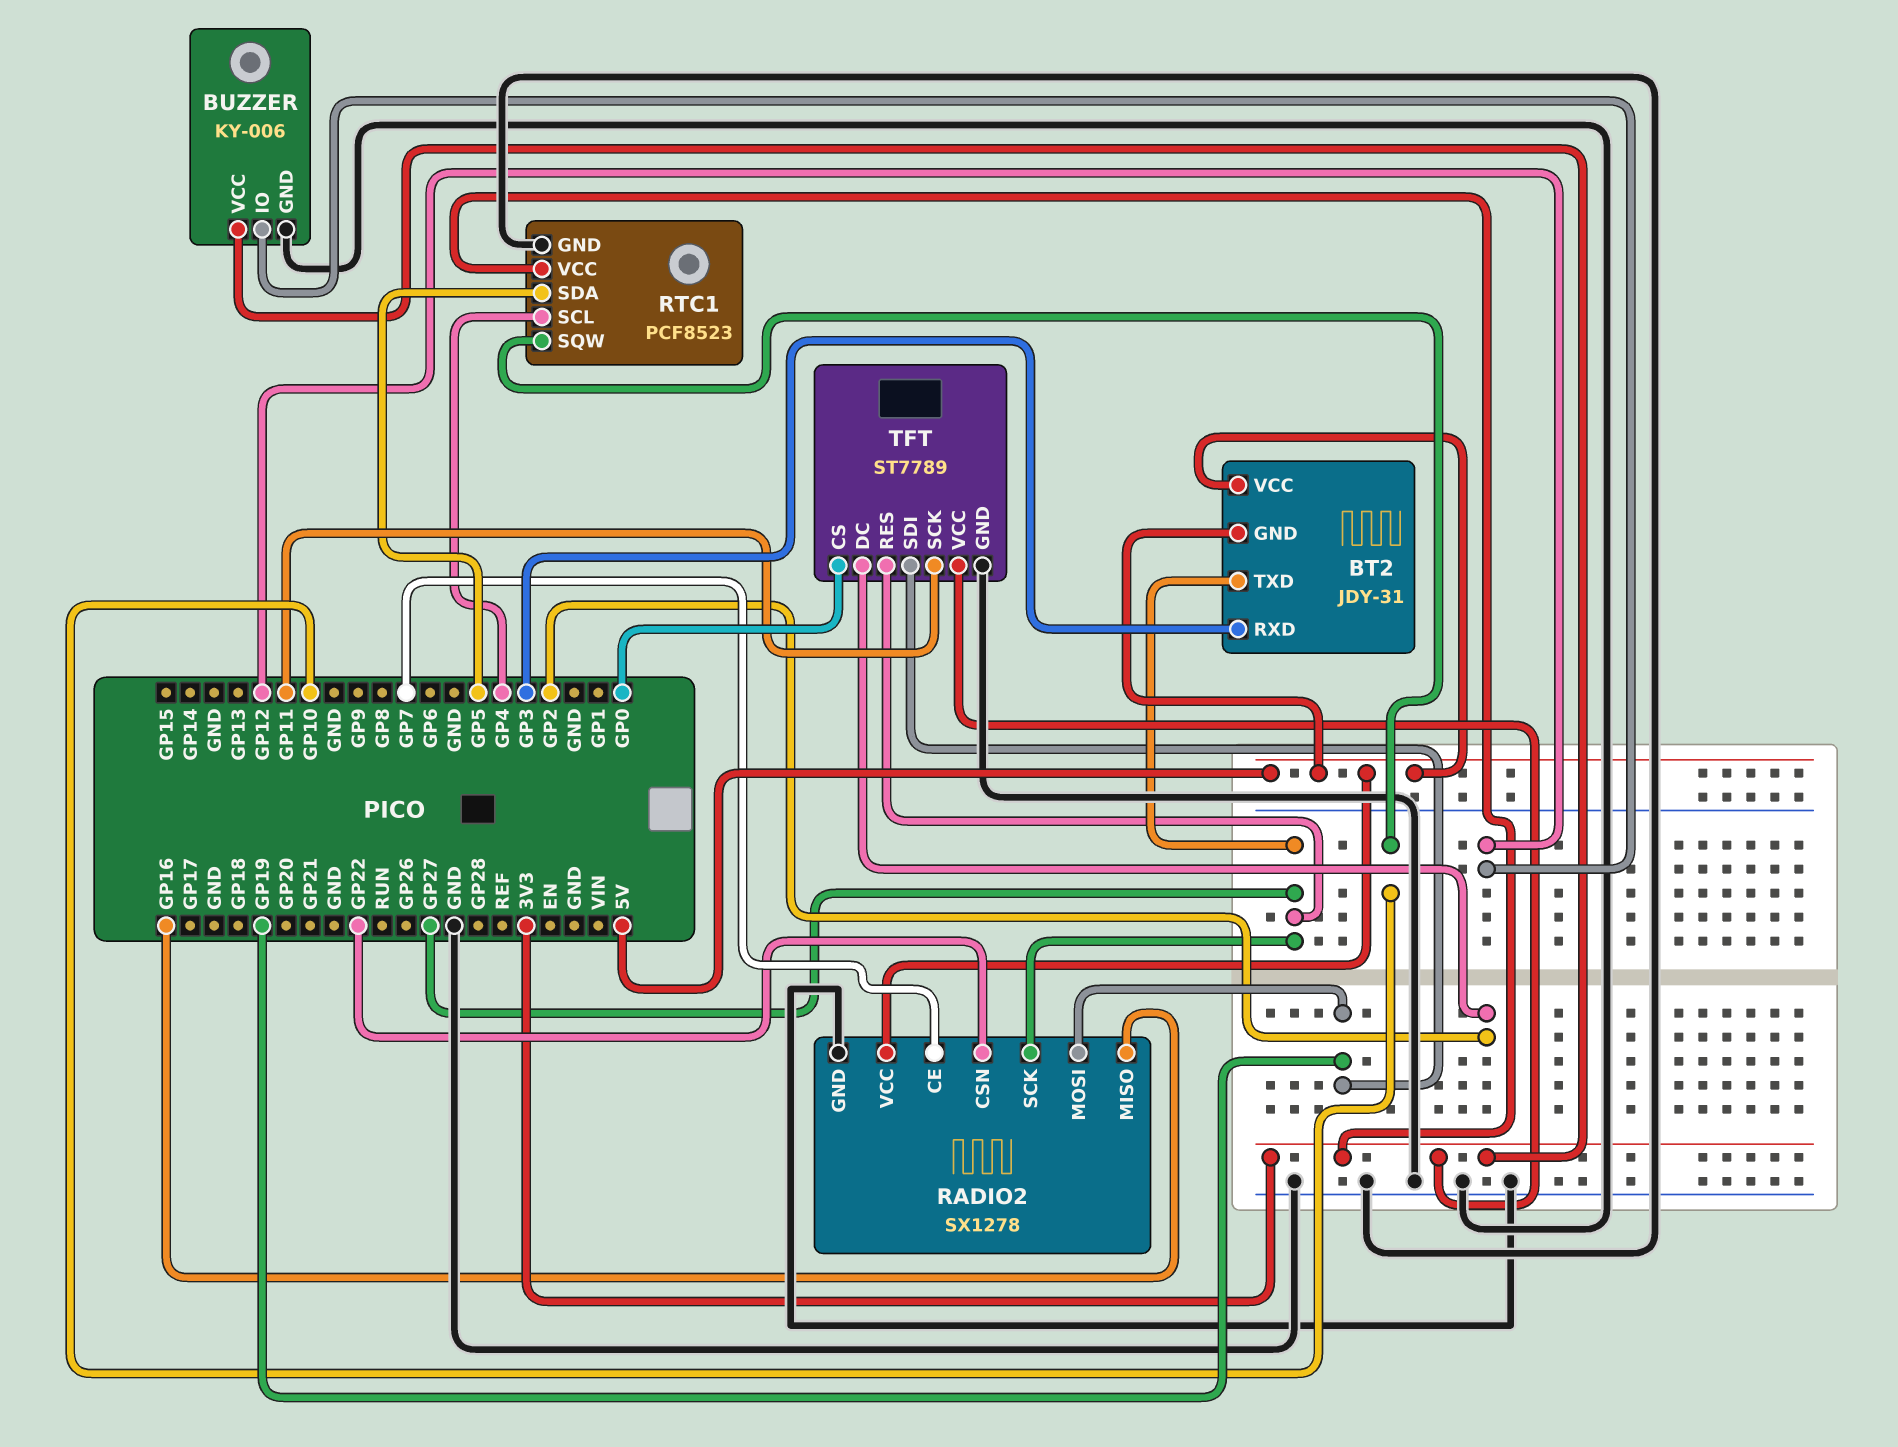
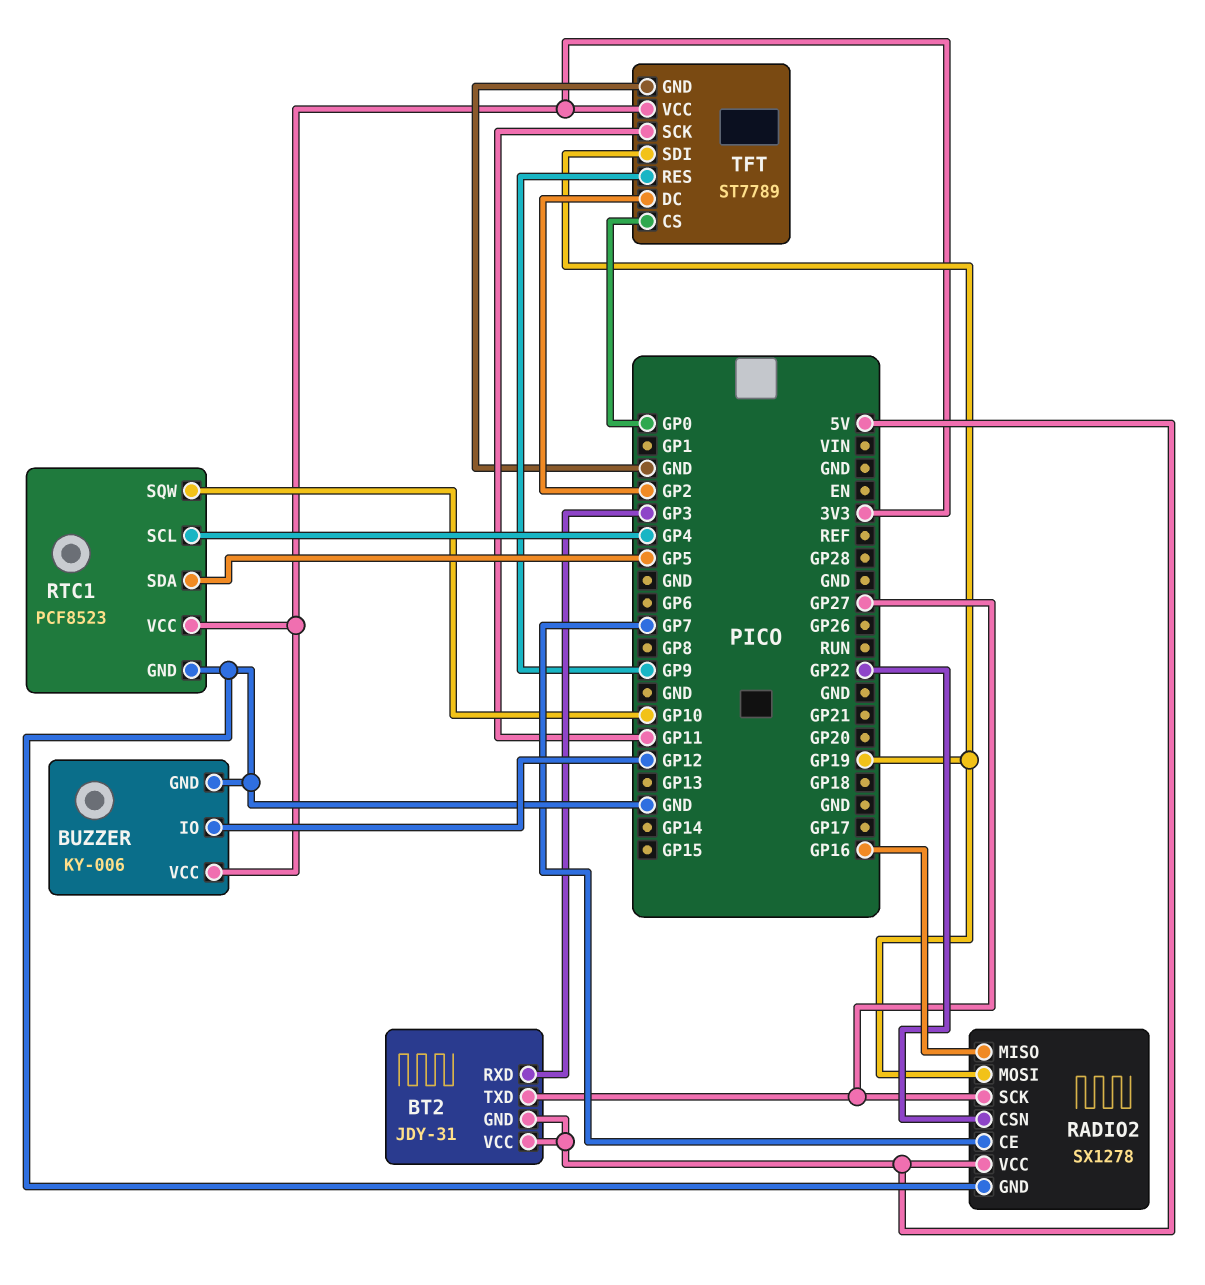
TFT pin RES: GP27 -> GP9

